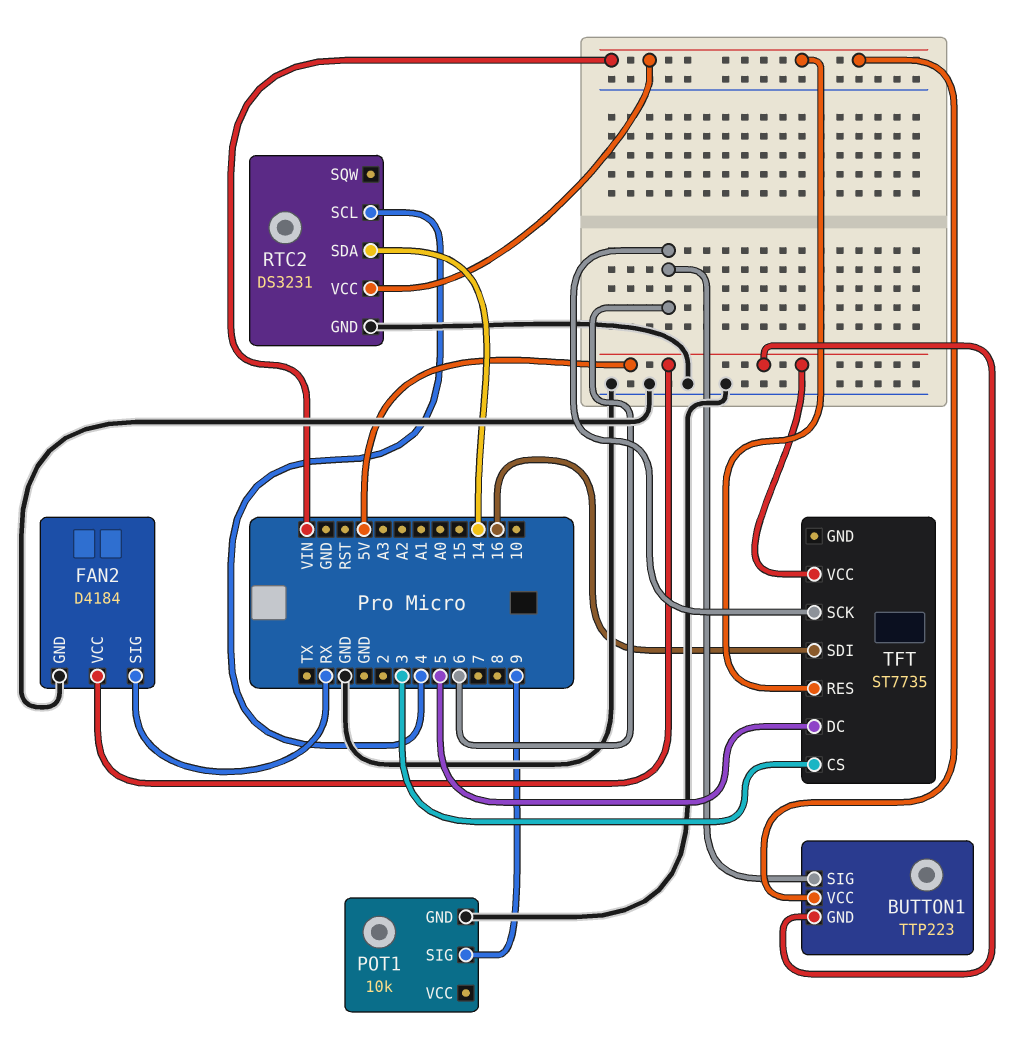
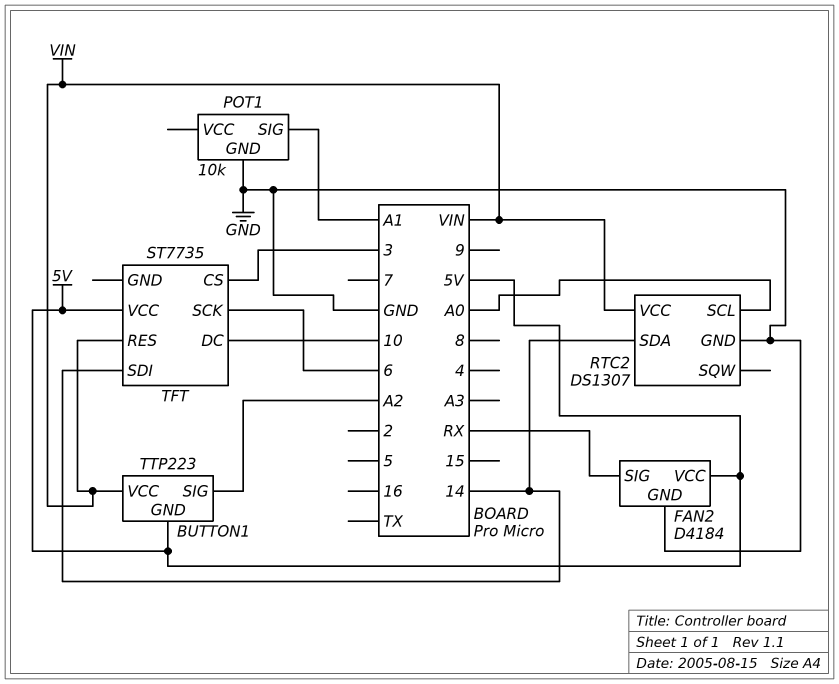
BUTTON1 pin SIG: 6 -> A2
POT1 pin SIG: 9 -> A1
RTC2: DS3231 -> DS1307
RTC2 pin SCL: 4 -> A0
TFT pin DC: 5 -> 10
TFT pin SDI: 16 -> 14

